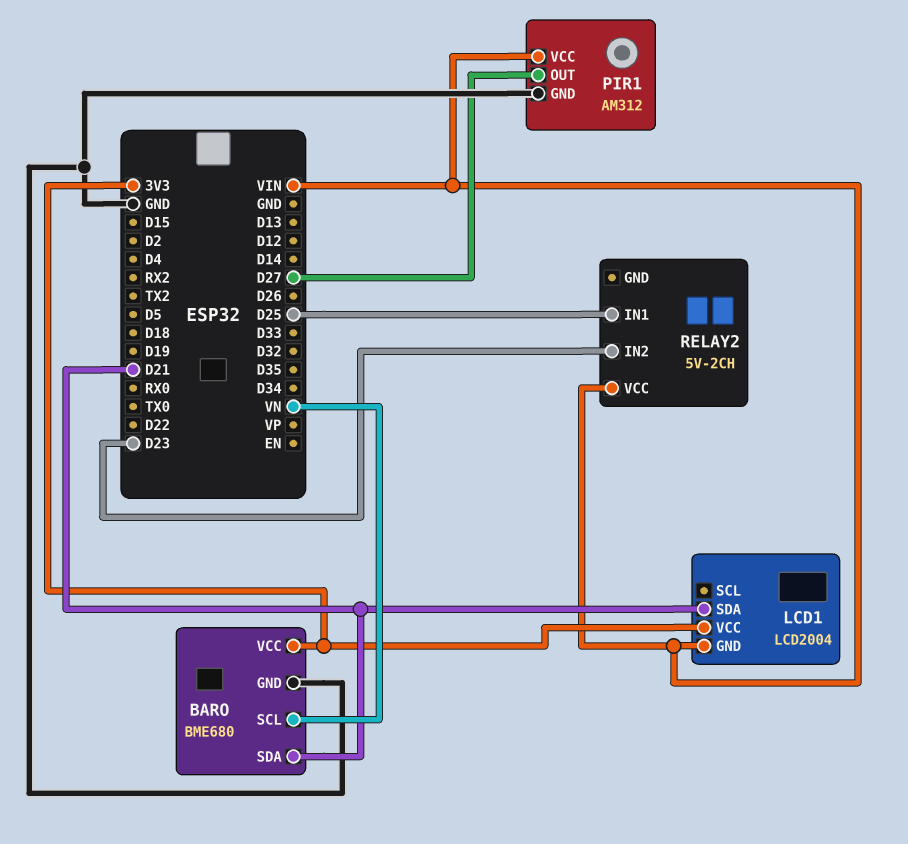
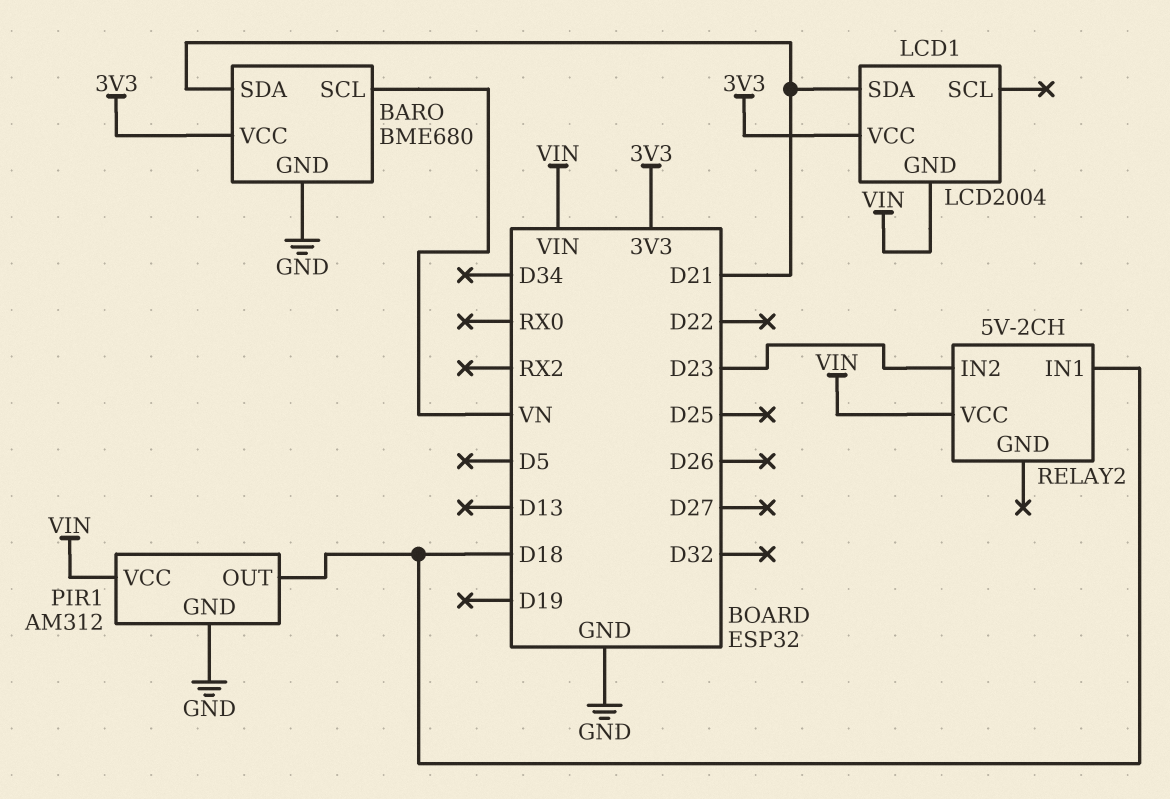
PIR1 pin OUT: D27 -> D18
RELAY2 pin IN1: D25 -> D18

